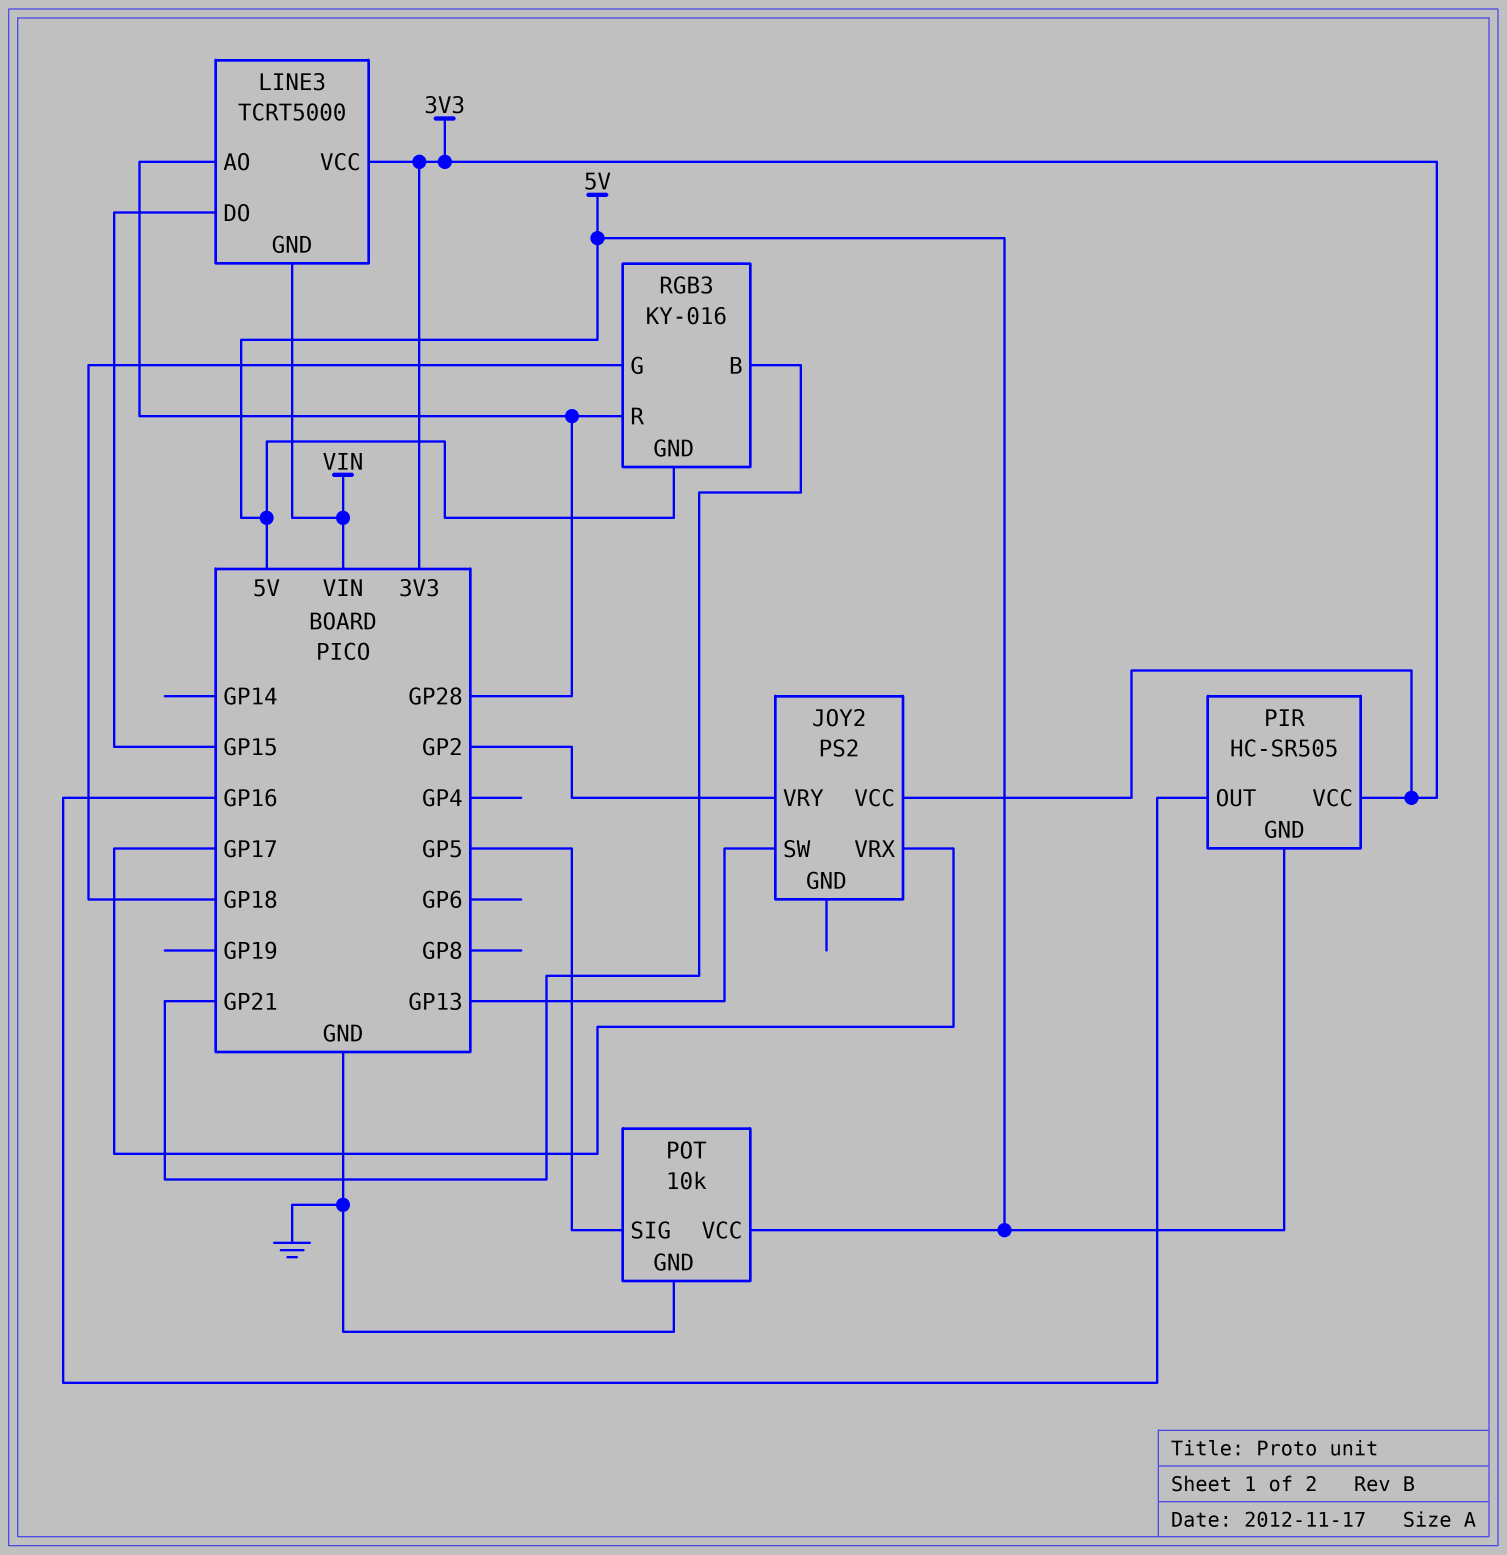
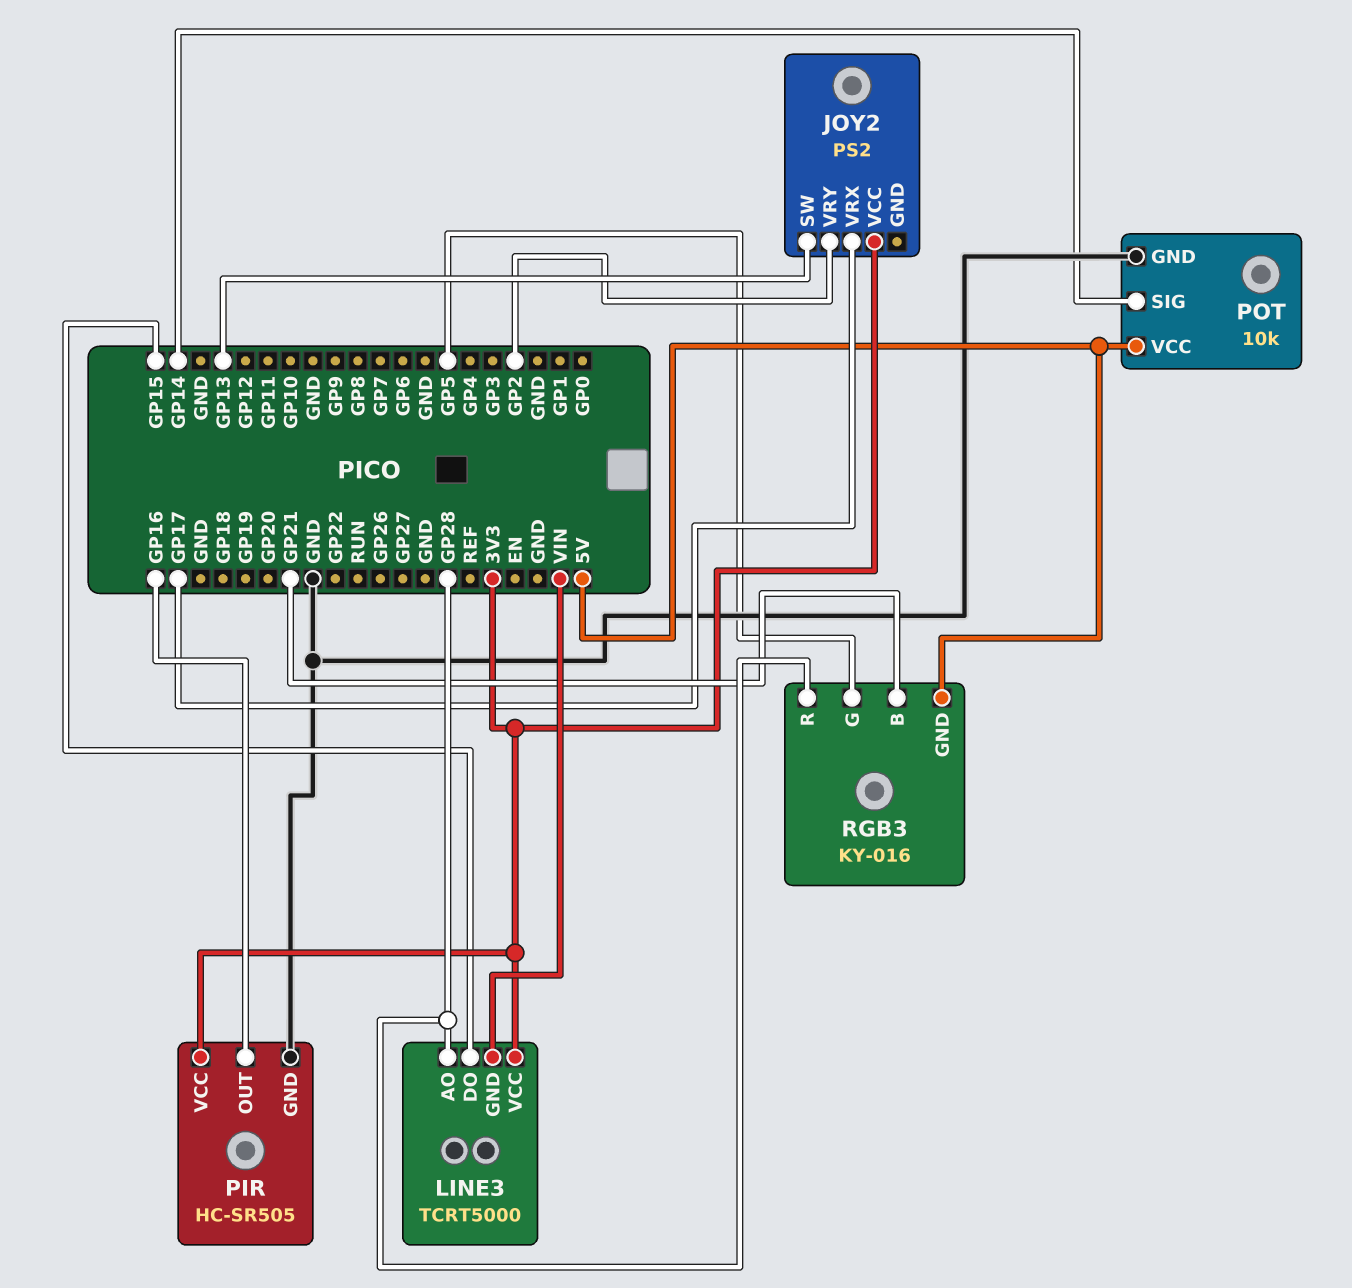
PIR pin GND: 5V -> GND
POT pin SIG: GP5 -> GP14
RGB3 pin G: GP18 -> GP5

